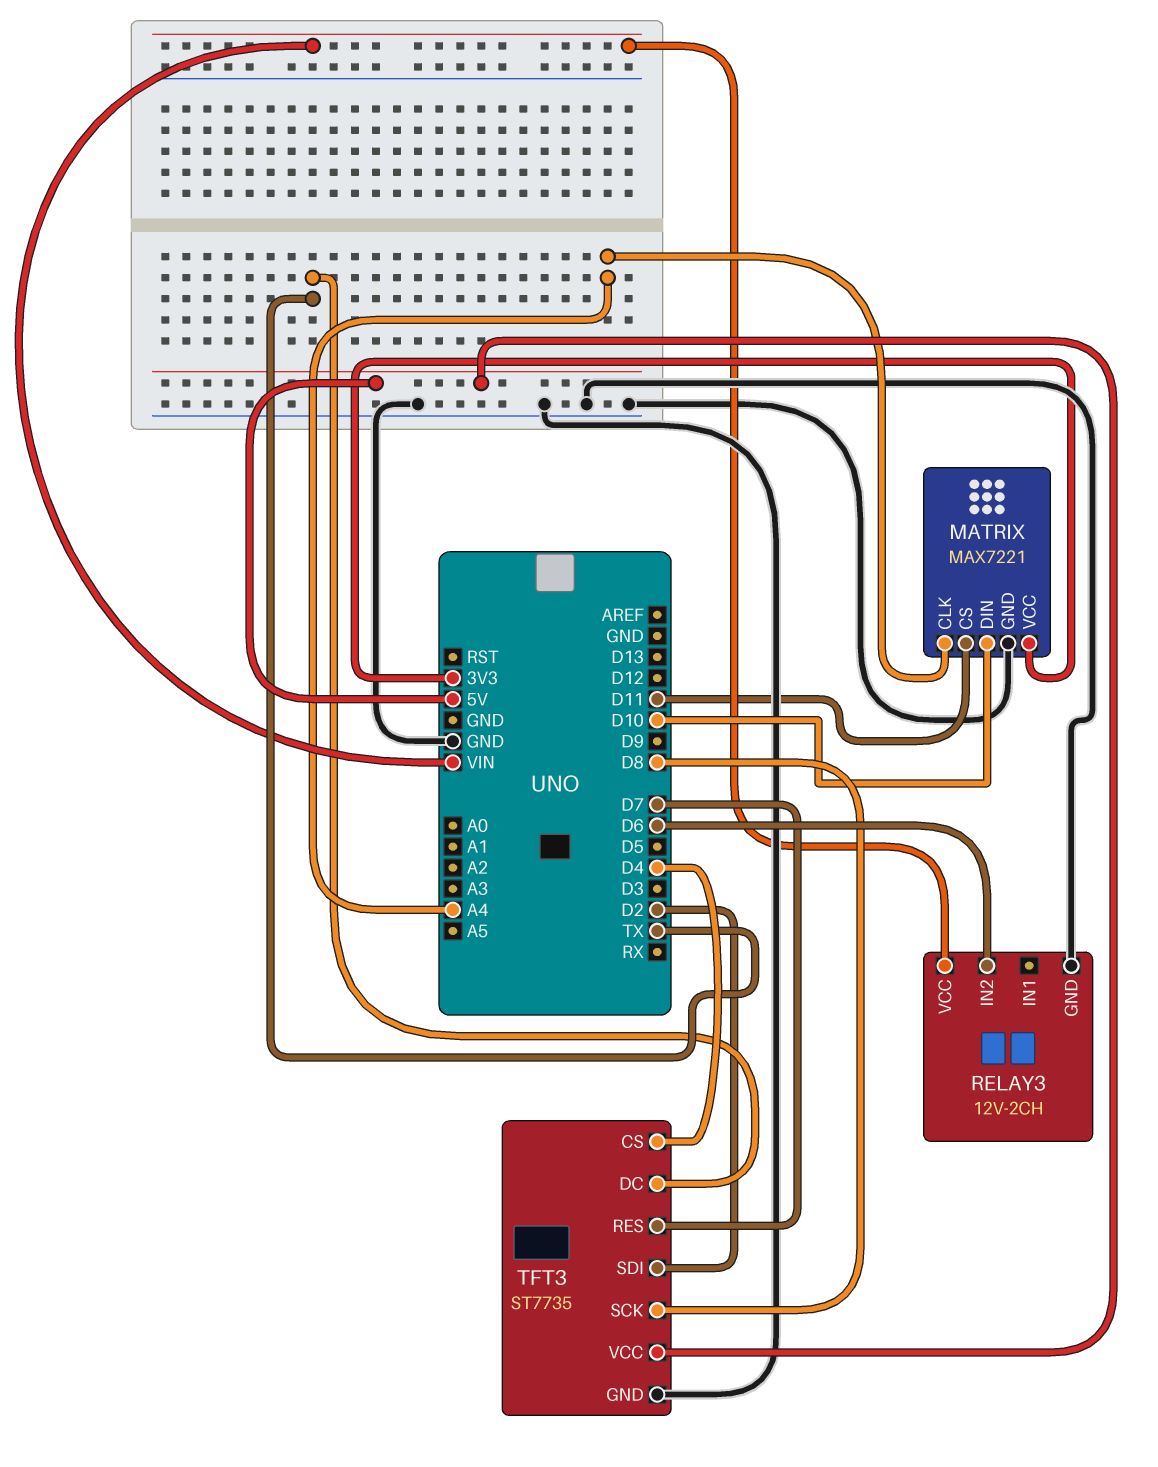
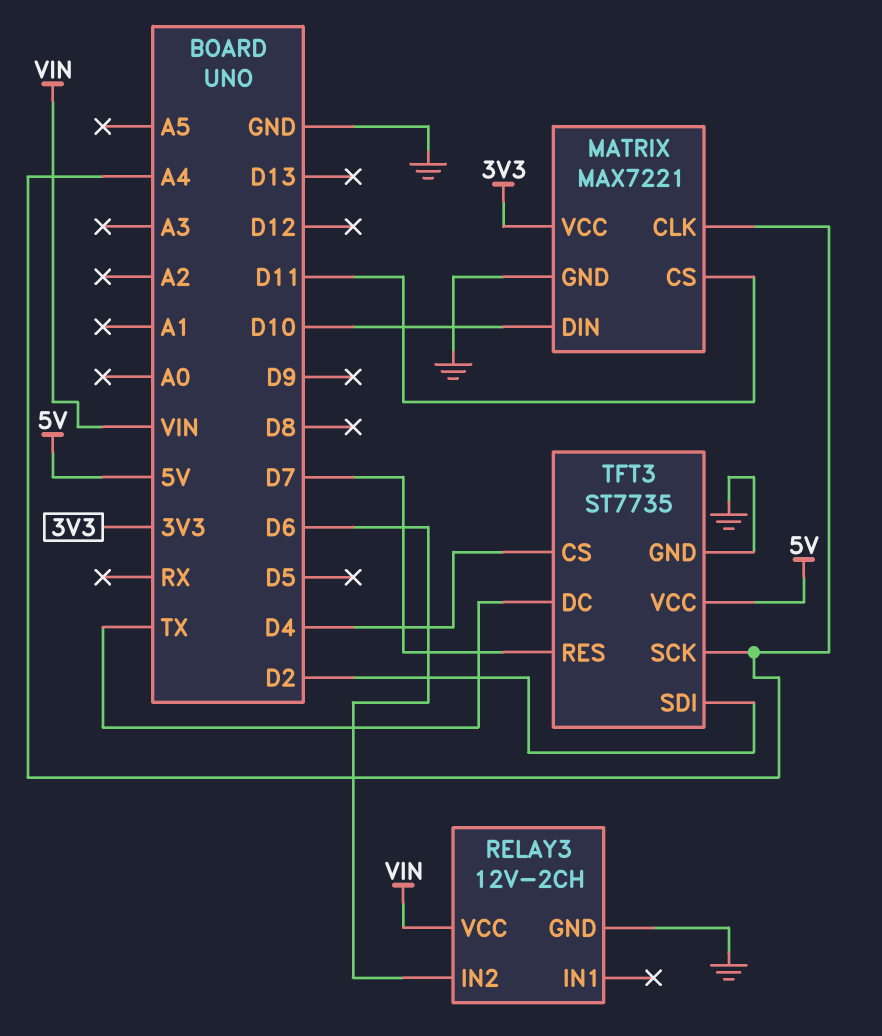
TFT3 pin SCK: D8 -> A4

